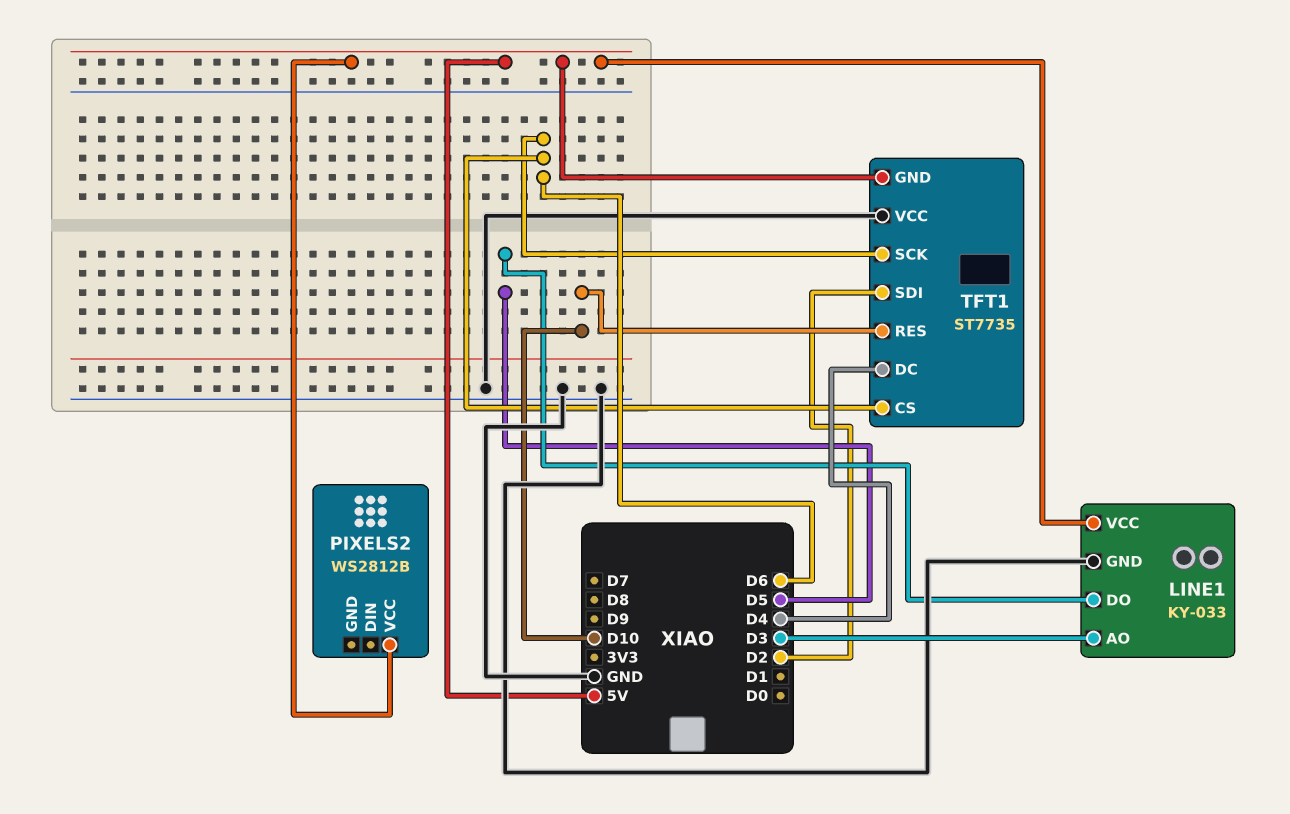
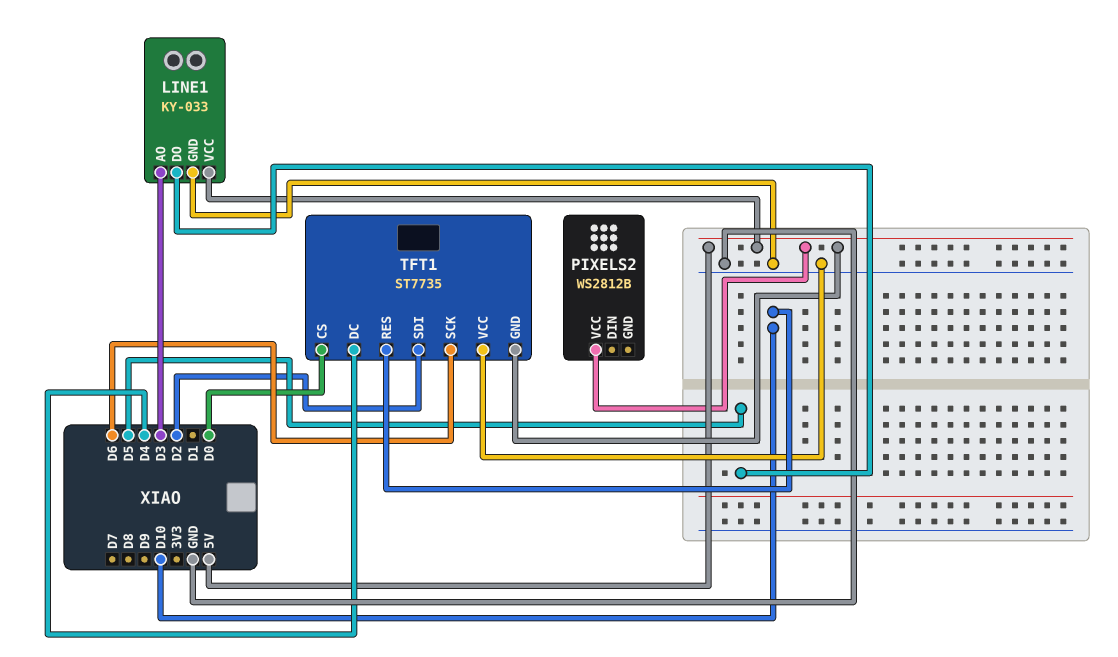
TFT1 pin CS: D6 -> D0

